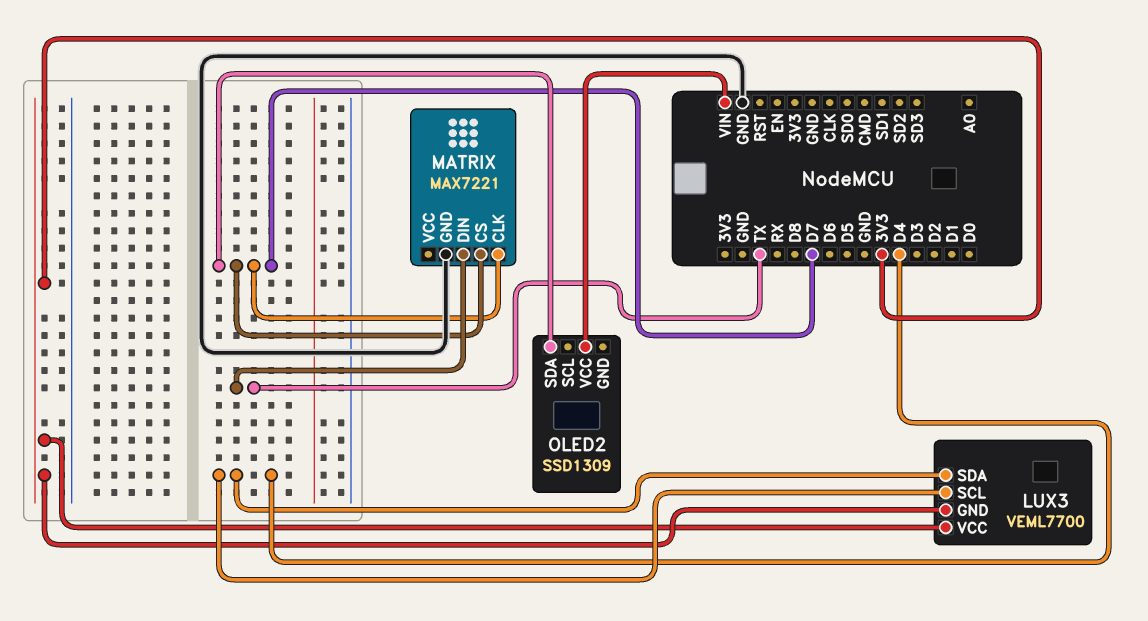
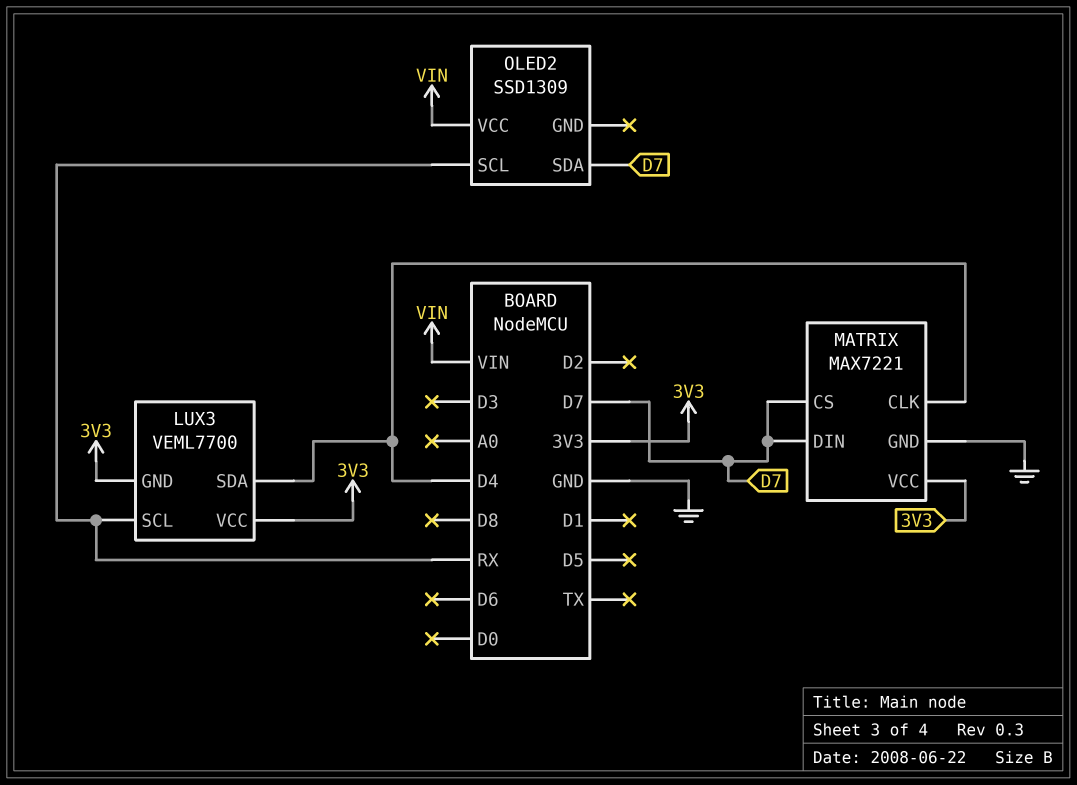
LUX3 pin SCL: D4 -> RX
MATRIX pin CLK: D7 -> D4
MATRIX pin DIN: TX -> D7
MATRIX pin VCC: none -> 3V3
OLED2 pin SCL: none -> RX

